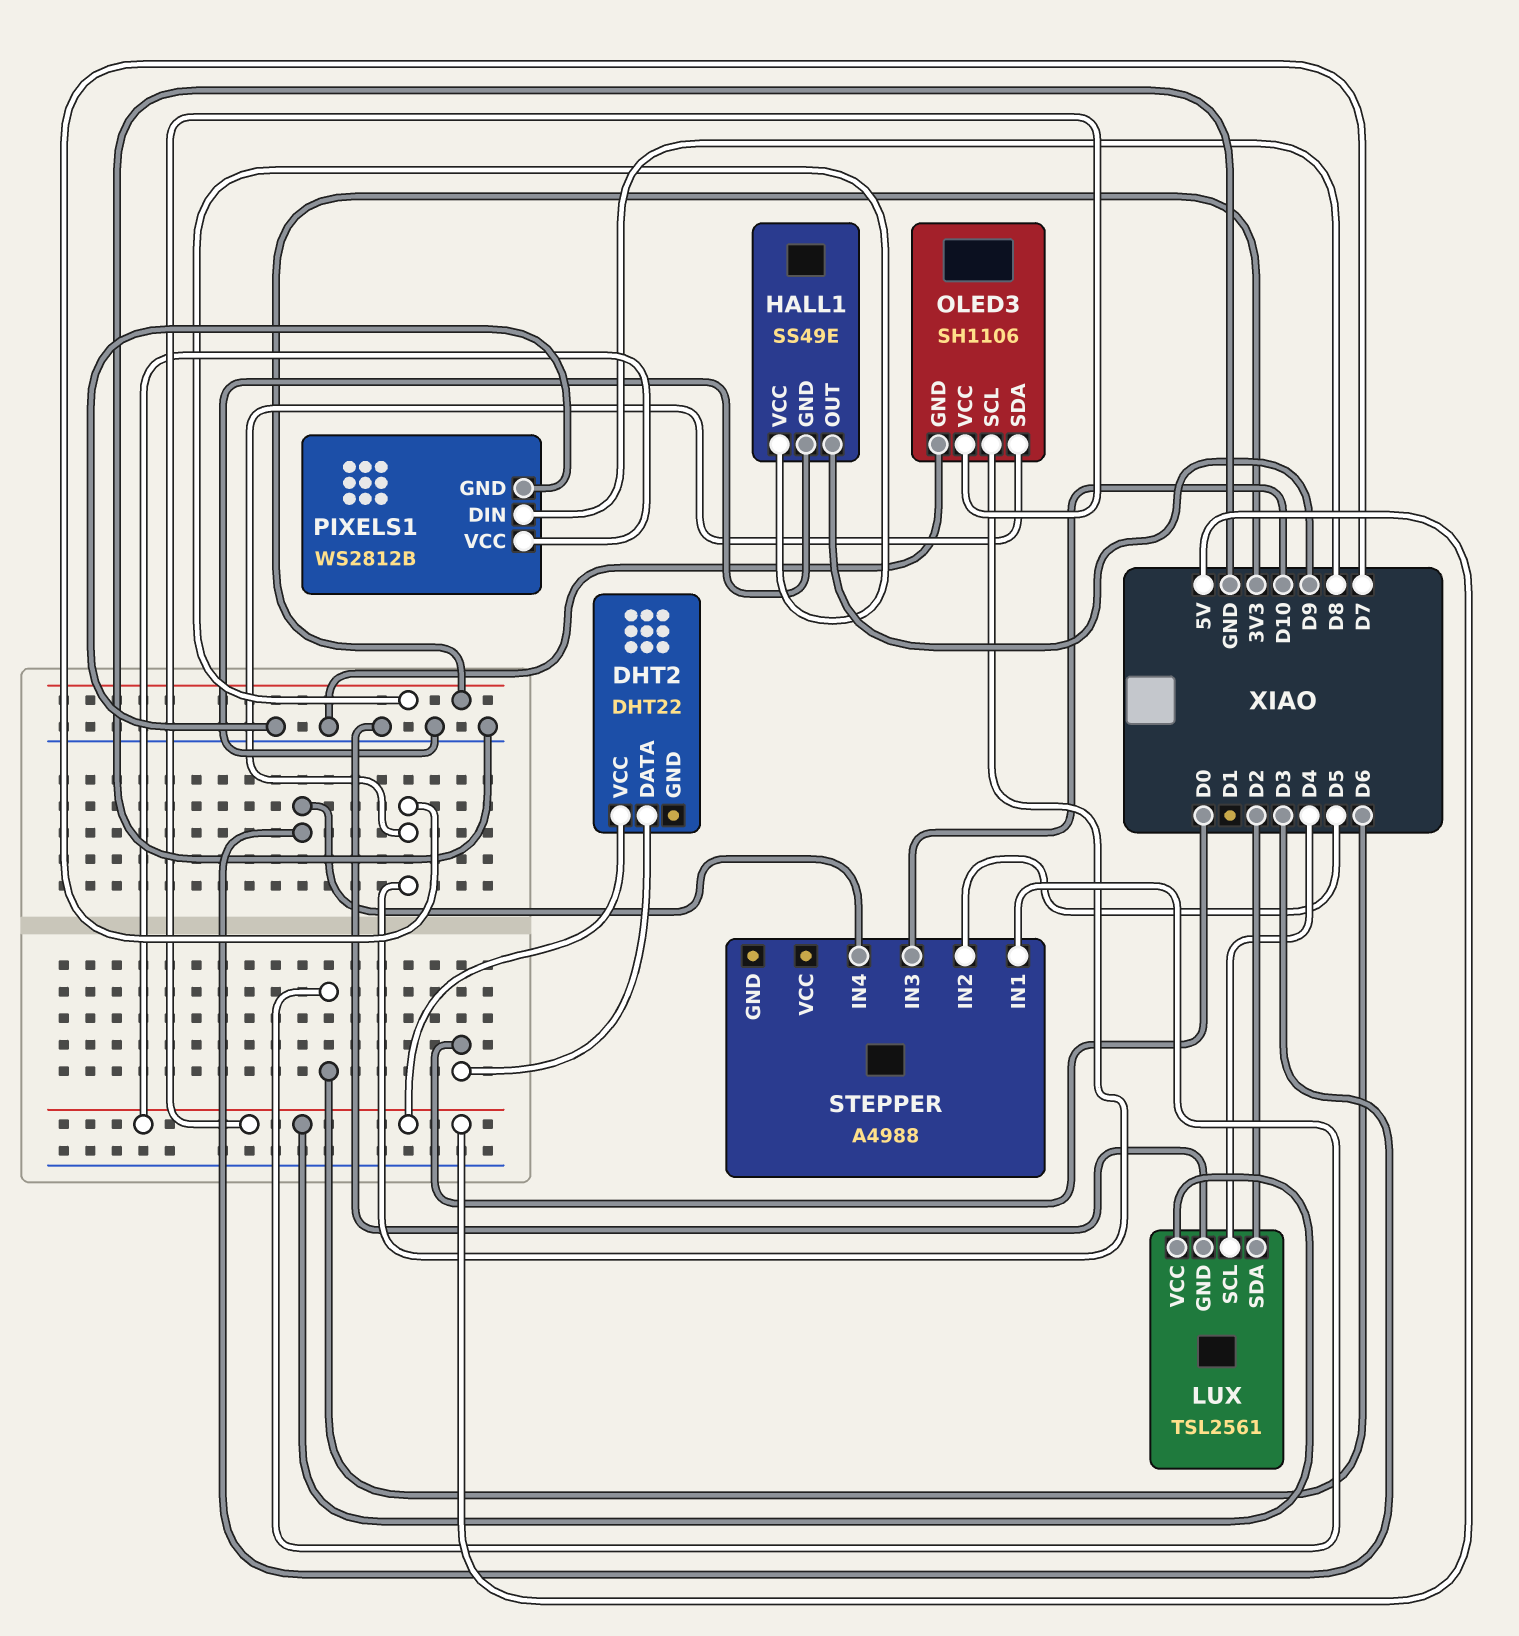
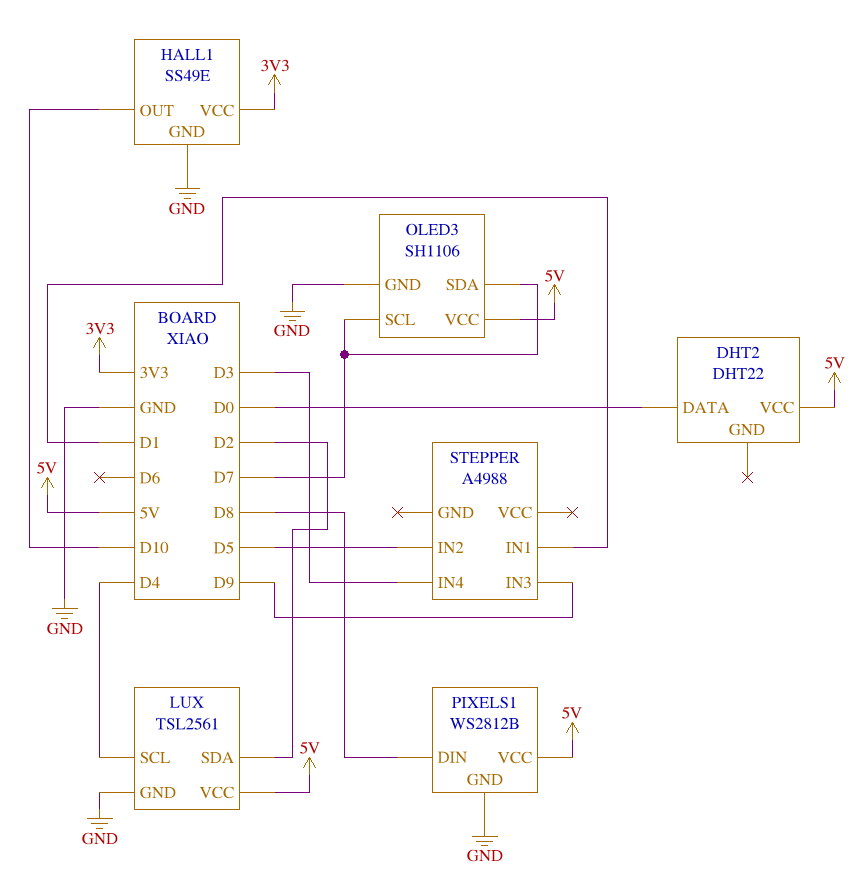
HALL1 pin OUT: D9 -> D10
STEPPER pin IN1: D6 -> D1
STEPPER pin IN3: D10 -> D9

